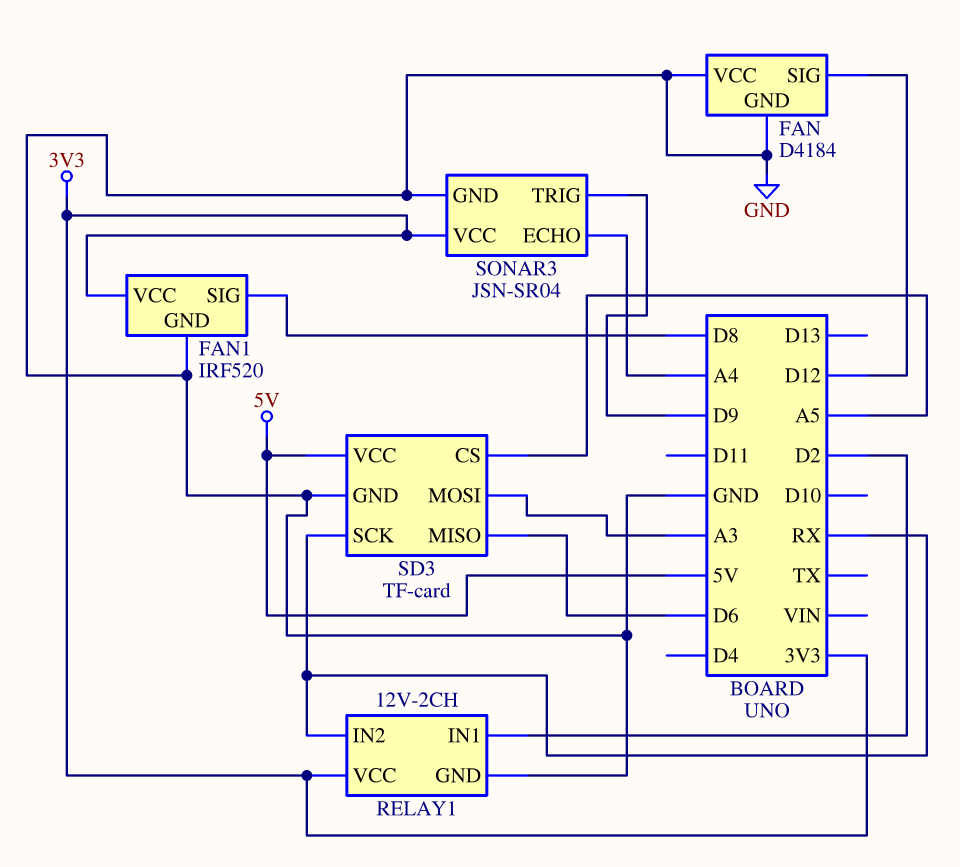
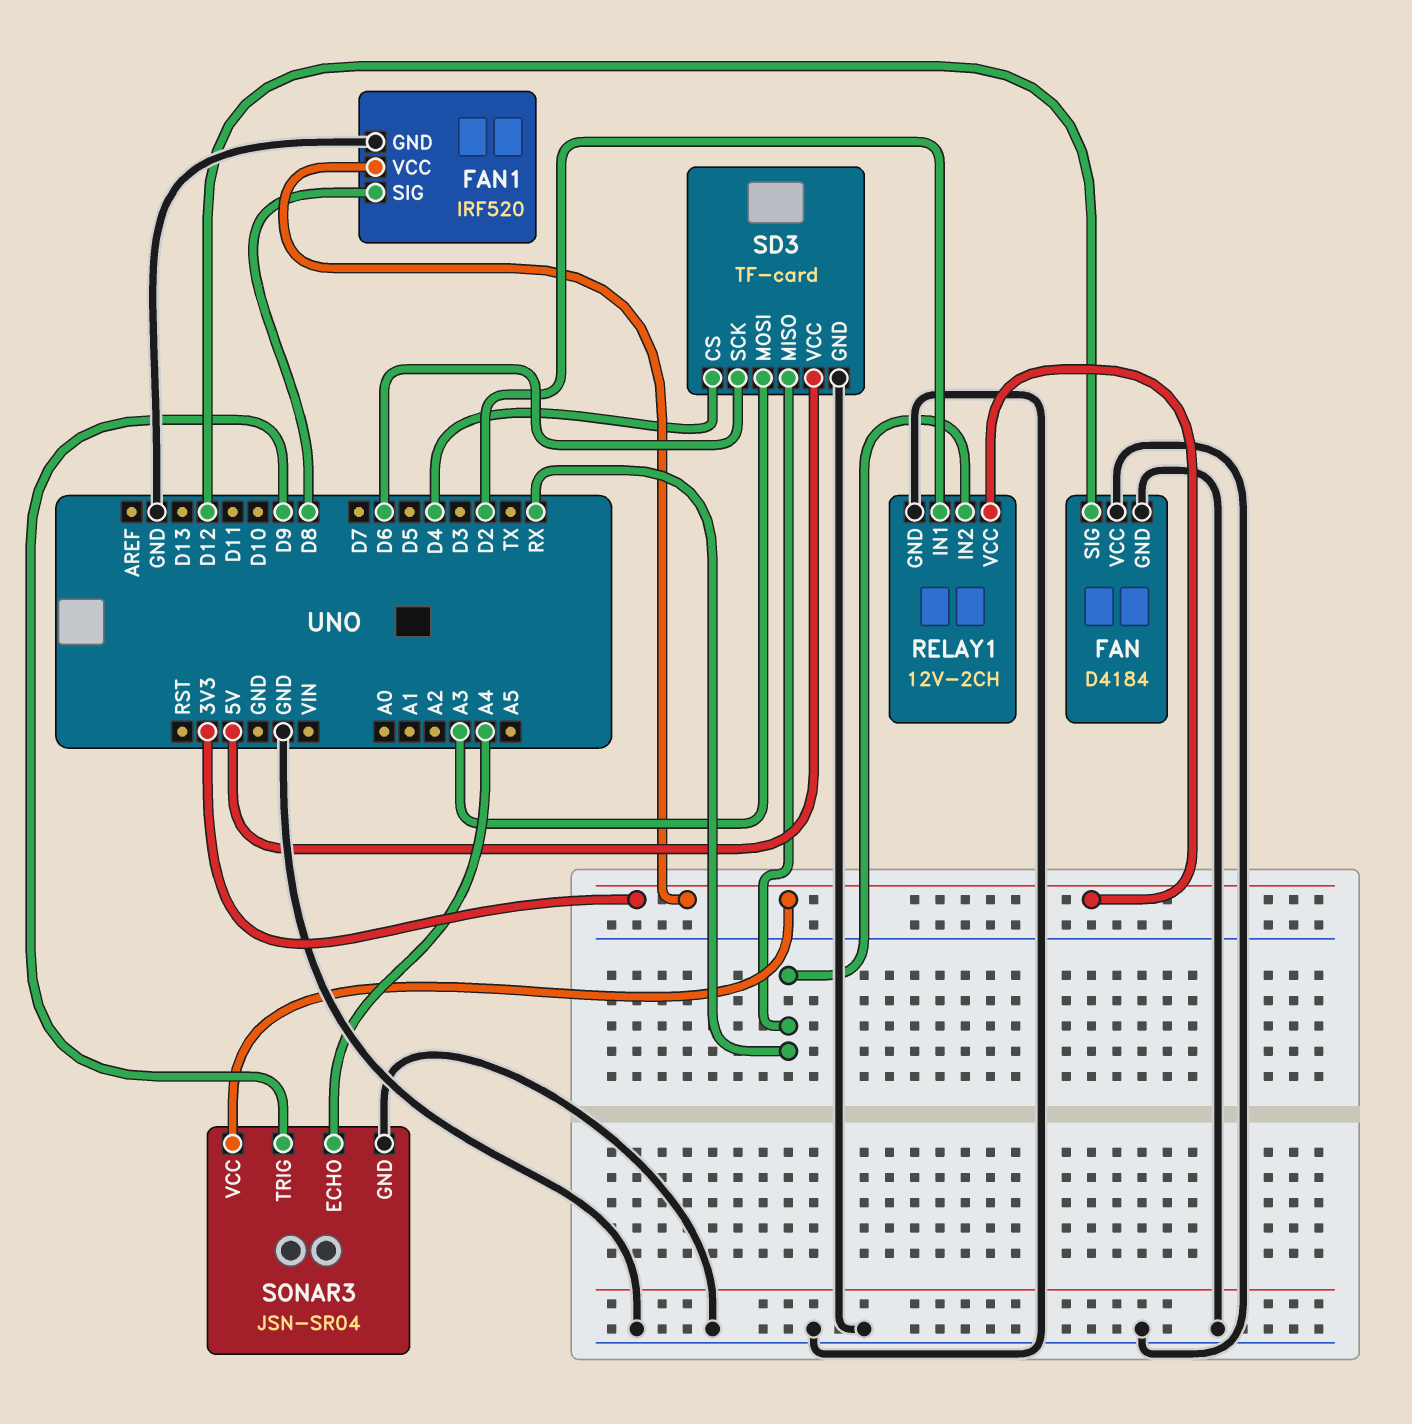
SD3 pin CS: A5 -> D4
SD3 pin MISO: D6 -> RX
SD3 pin SCK: RX -> D6

